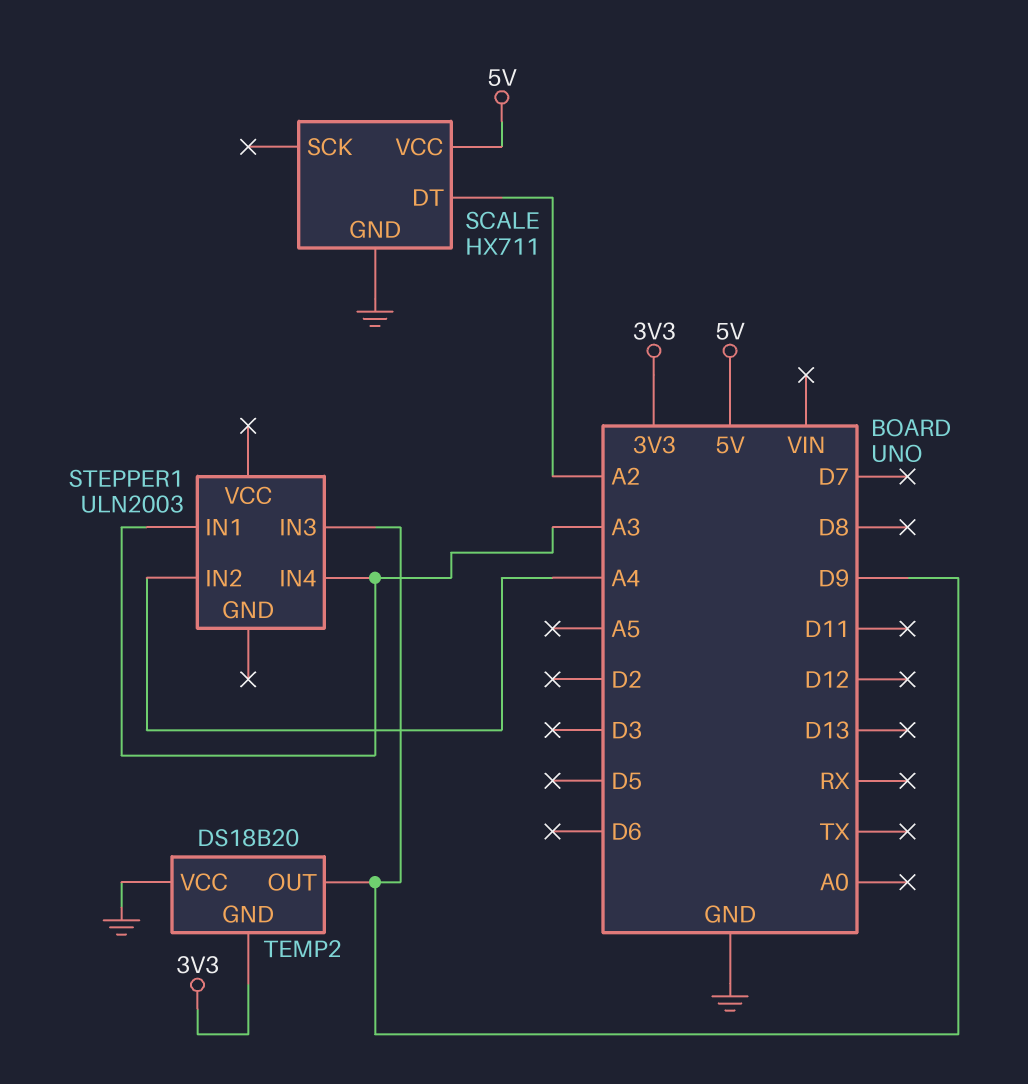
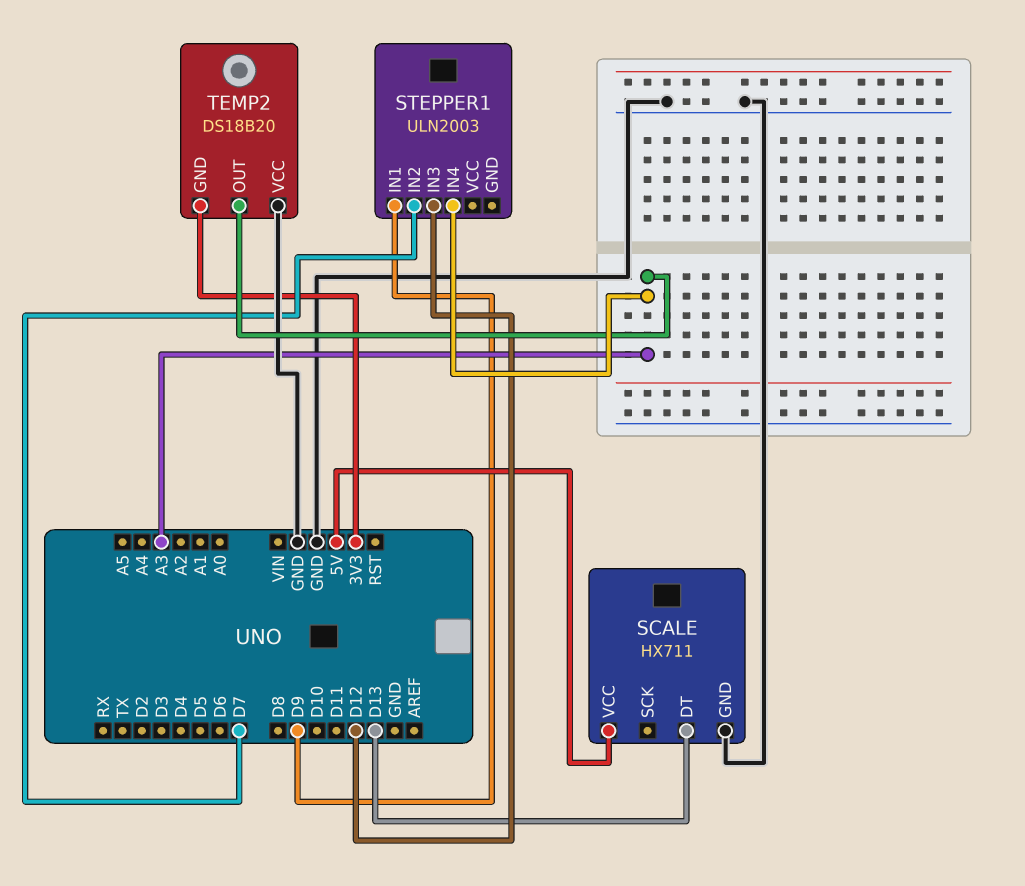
SCALE pin DT: A2 -> D13
STEPPER1 pin IN1: A3 -> D9
STEPPER1 pin IN2: A4 -> D7
STEPPER1 pin IN3: D9 -> D12
TEMP2 pin OUT: D9 -> A3

